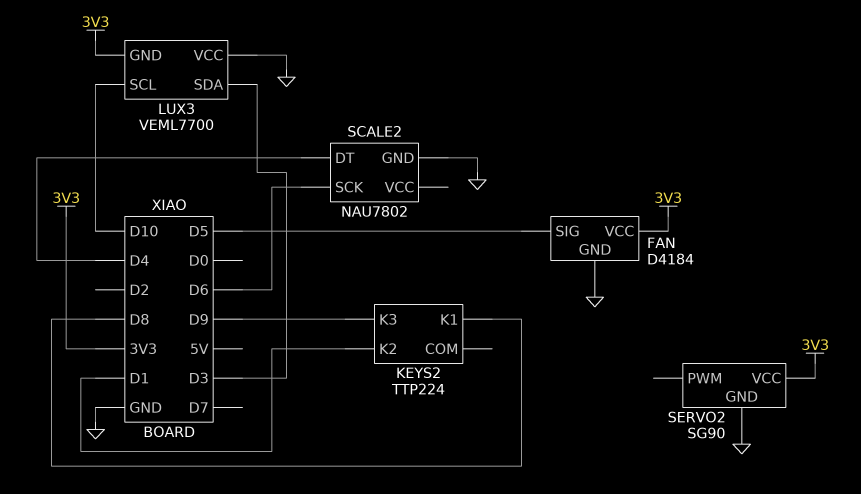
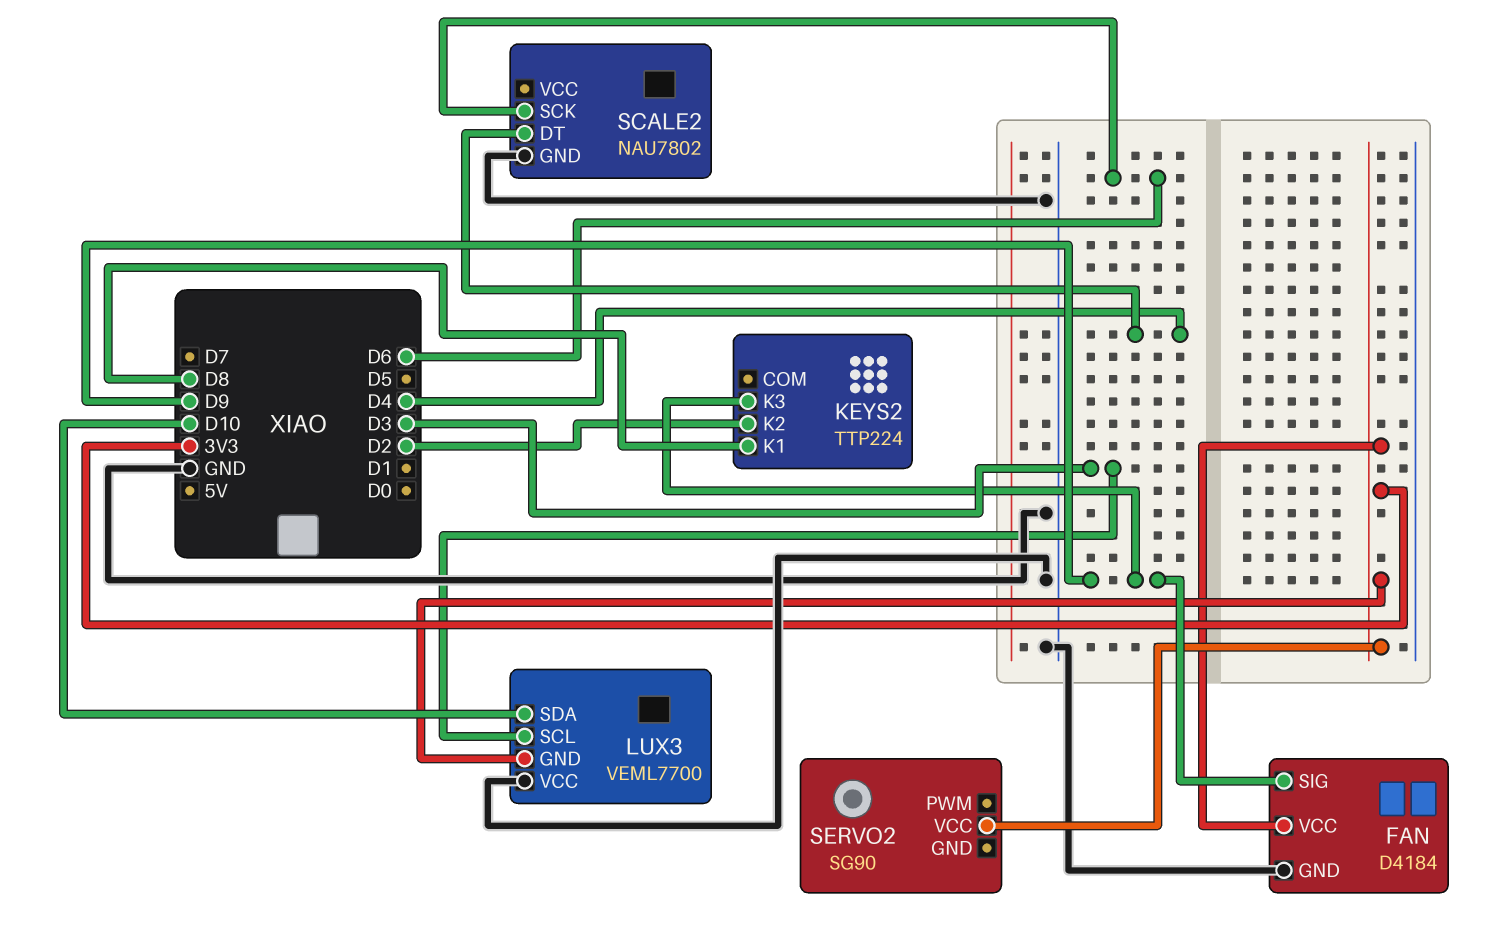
FAN pin SIG: D5 -> D9
KEYS2 pin K2: D1 -> D2
LUX3 pin SCL: D10 -> D3
LUX3 pin SDA: D3 -> D10
SERVO2 pin GND: GND -> none

